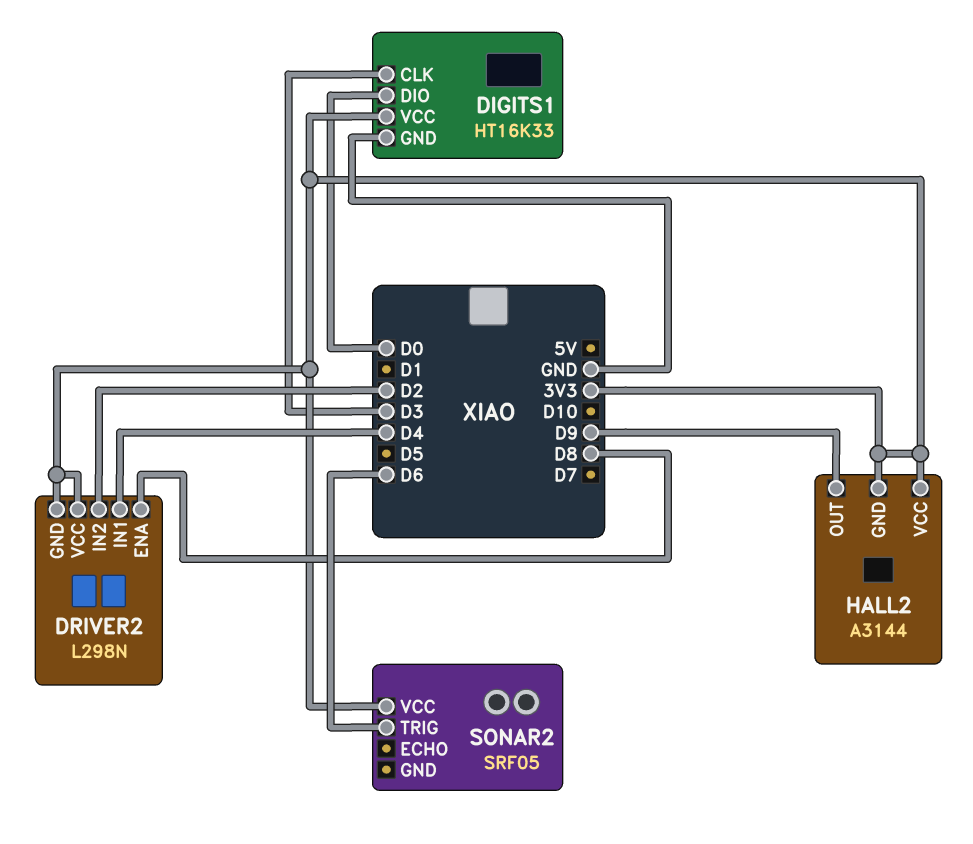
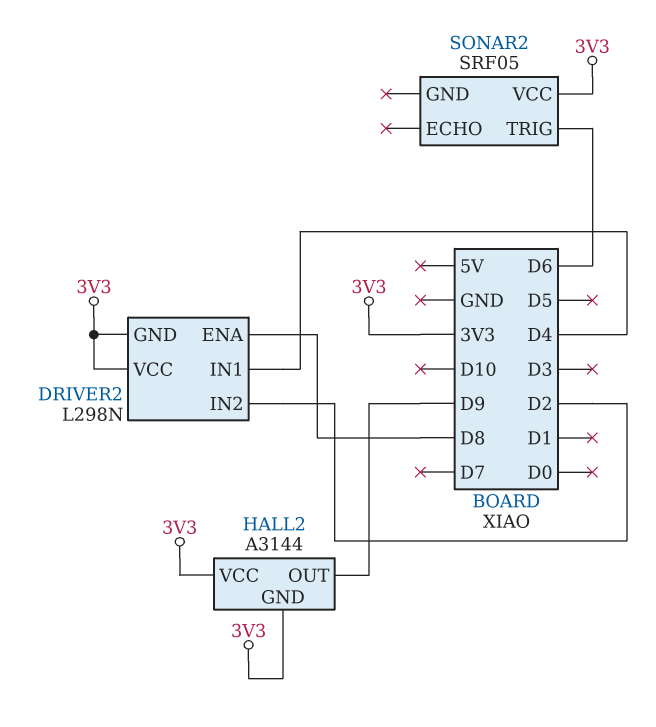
DIGITS1: HT16K33 -> none
DIGITS1 pin CLK: D3 -> none
DIGITS1 pin DIO: D0 -> none
DIGITS1 pin GND: GND -> none
DIGITS1 pin VCC: 3V3 -> none

